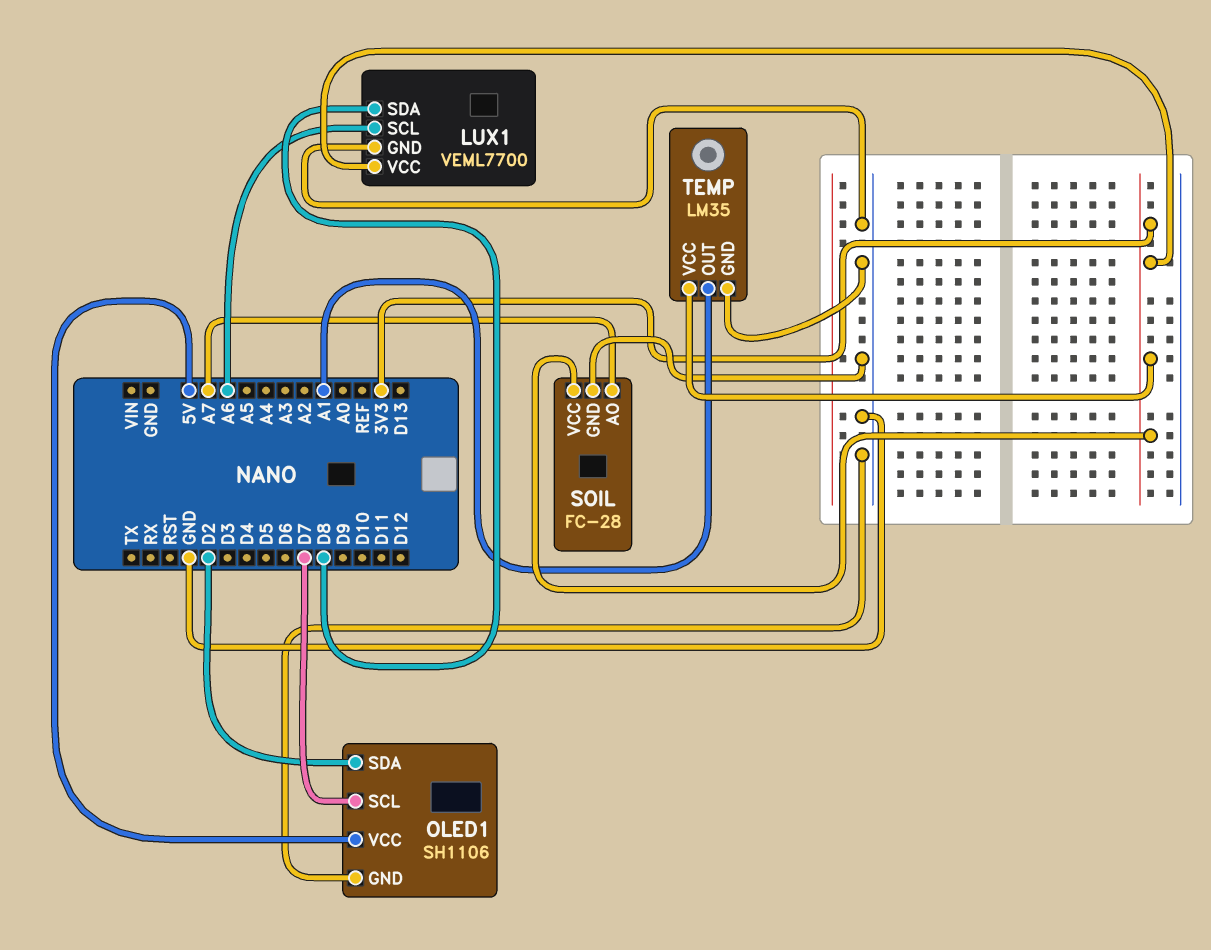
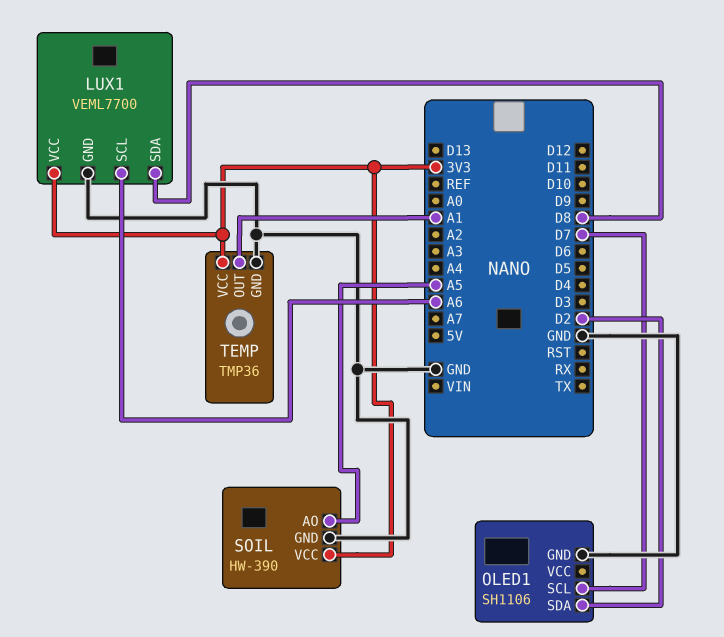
OLED1 pin VCC: 5V -> none
SOIL: FC-28 -> HW-390
SOIL pin AO: A7 -> A5
TEMP: LM35 -> TMP36

